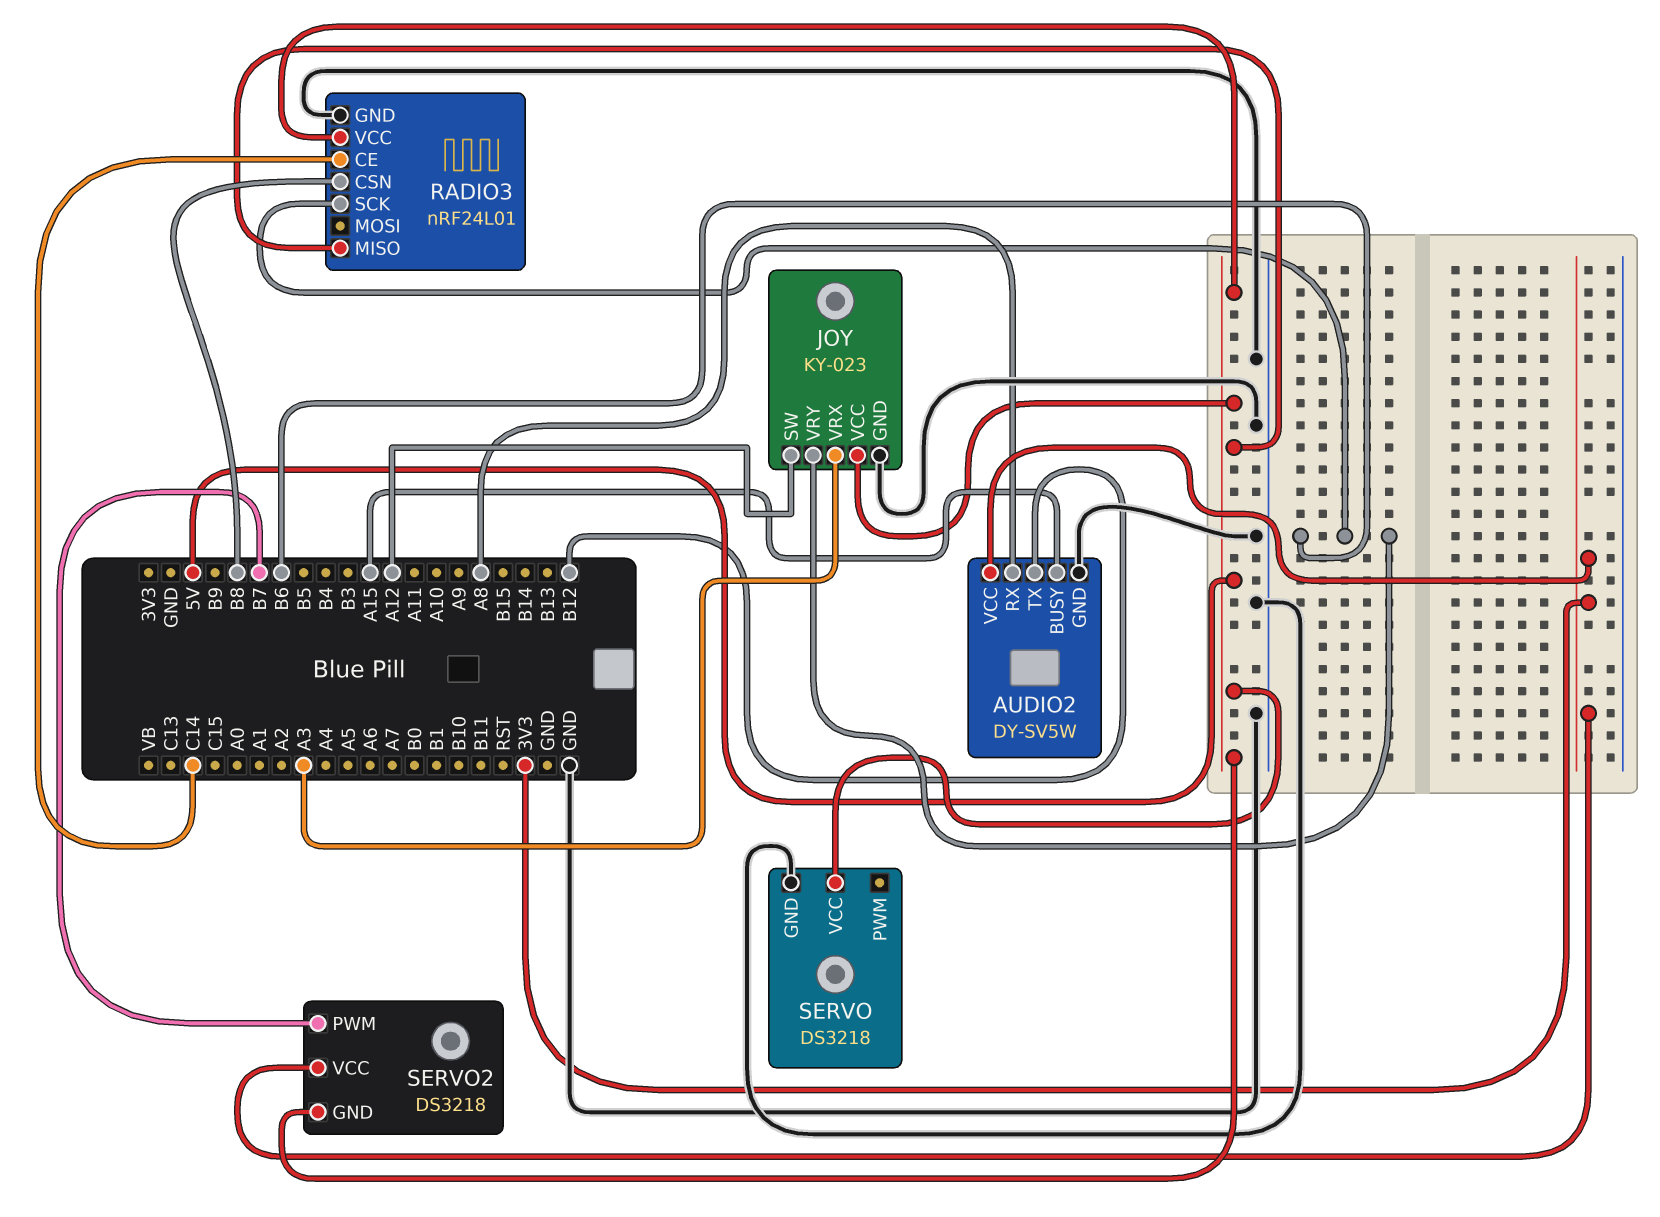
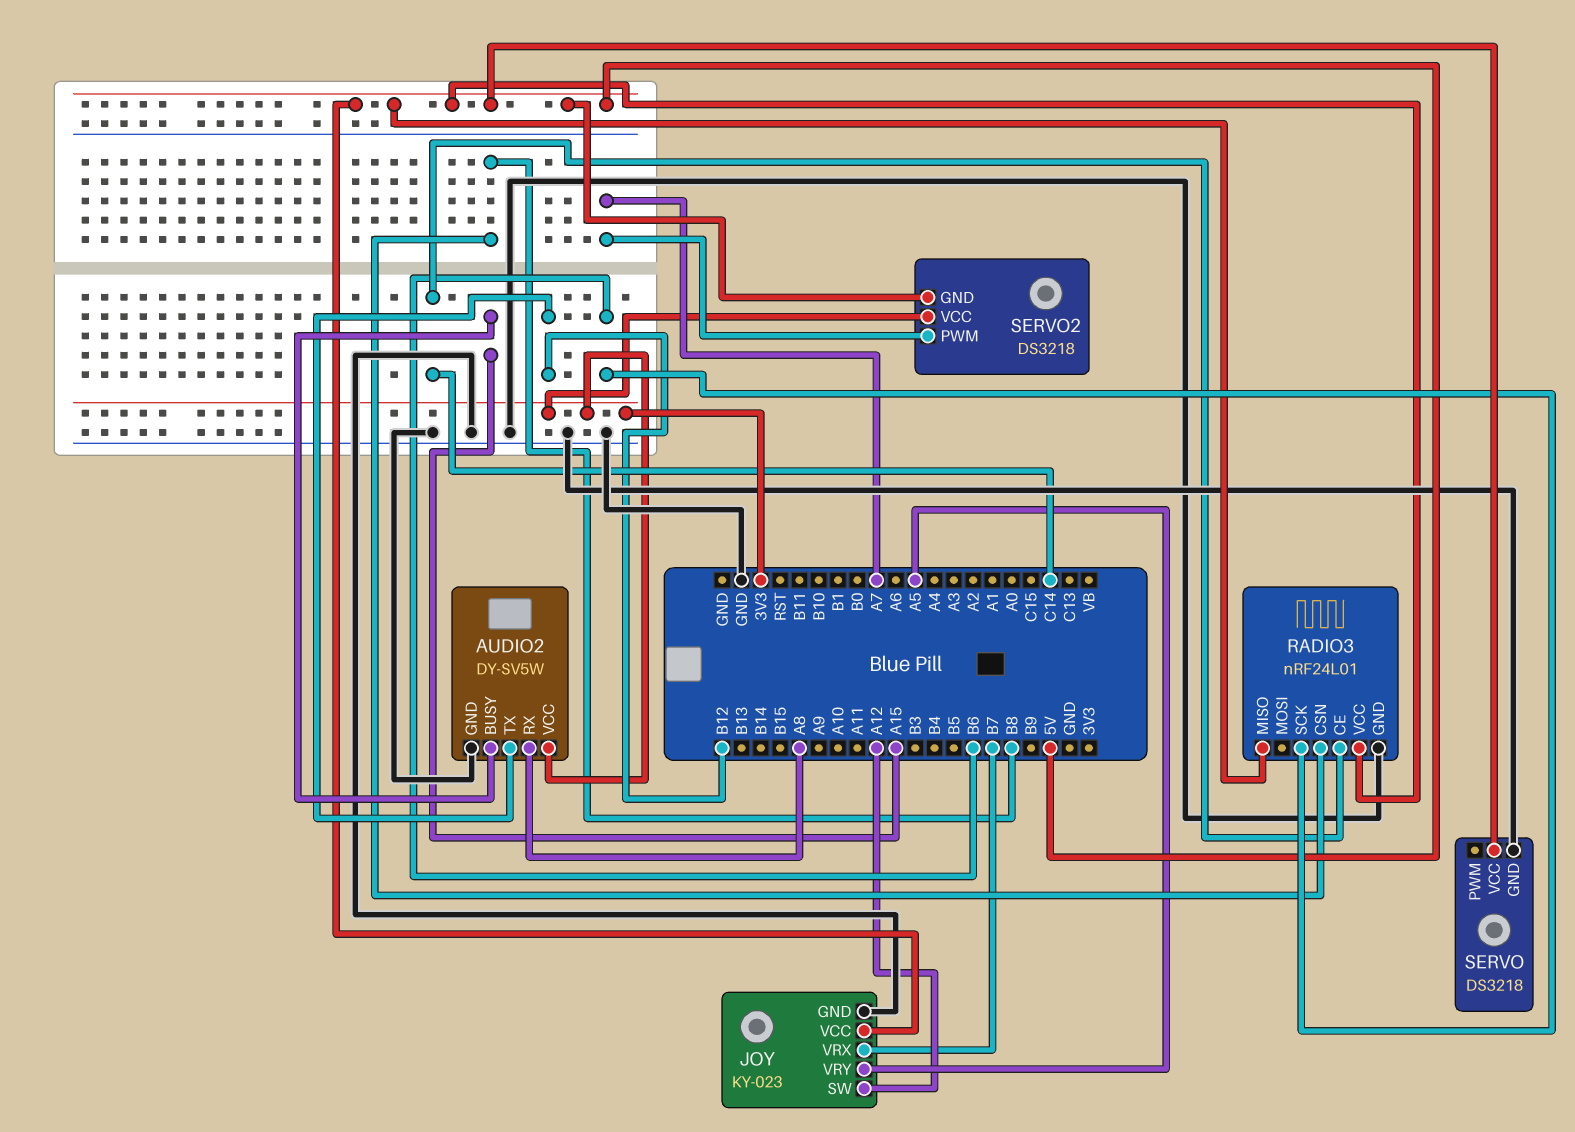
JOY pin VRX: A3 -> B7
JOY pin VRY: B6 -> A5
SERVO2 pin PWM: B7 -> A7

